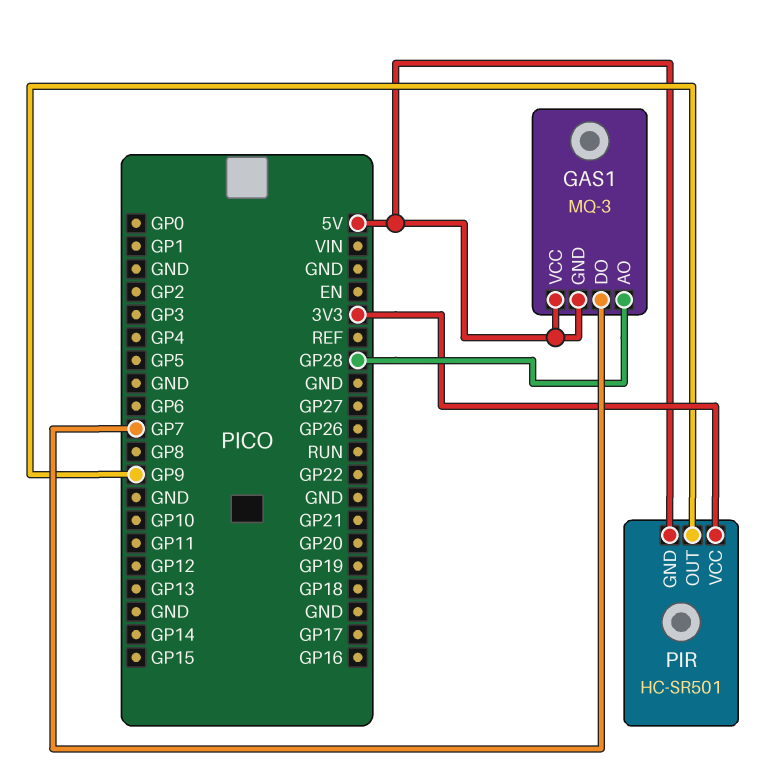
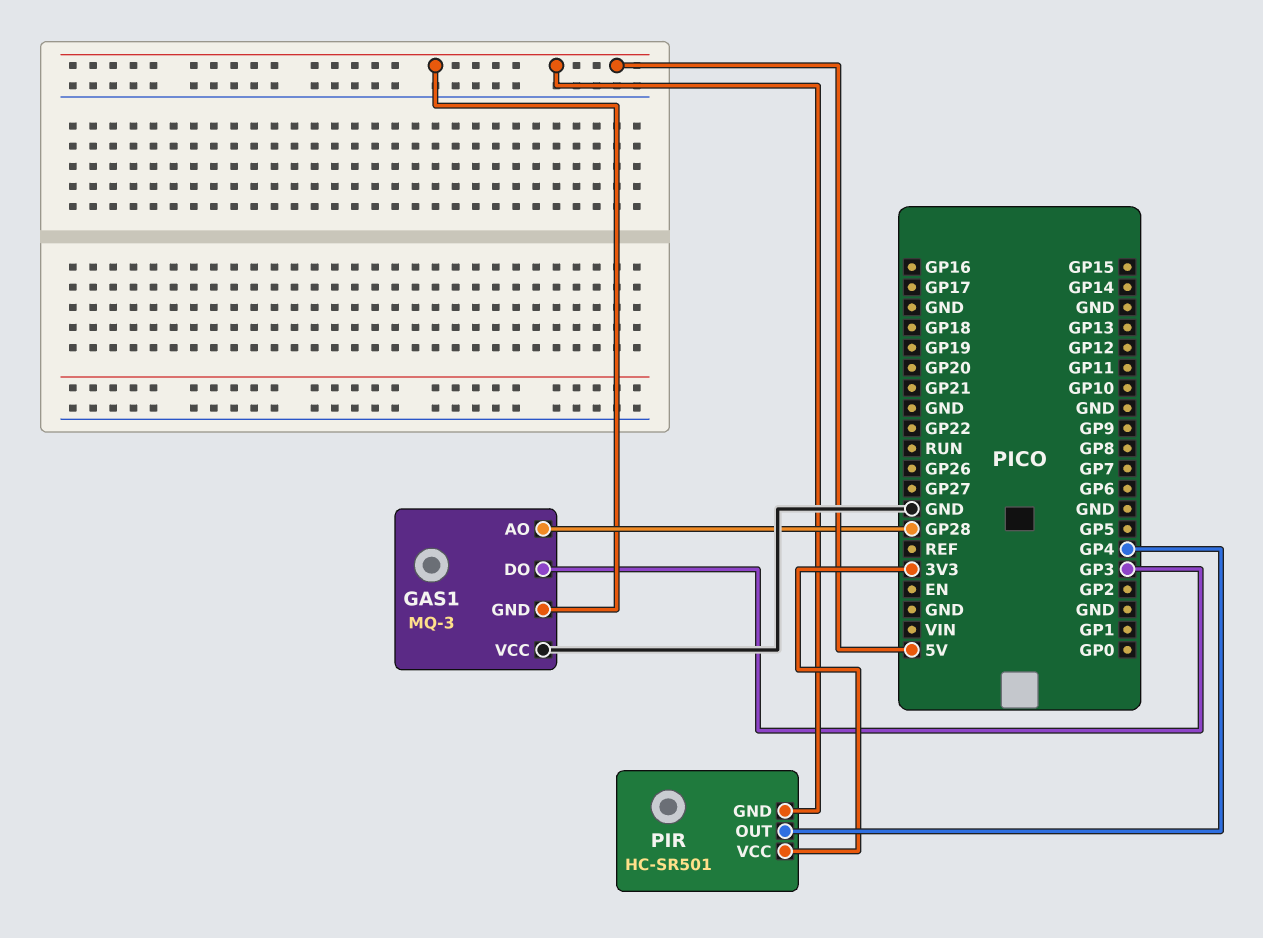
GAS1 pin DO: GP7 -> GP3
GAS1 pin VCC: 5V -> GND
PIR pin OUT: GP9 -> GP4

